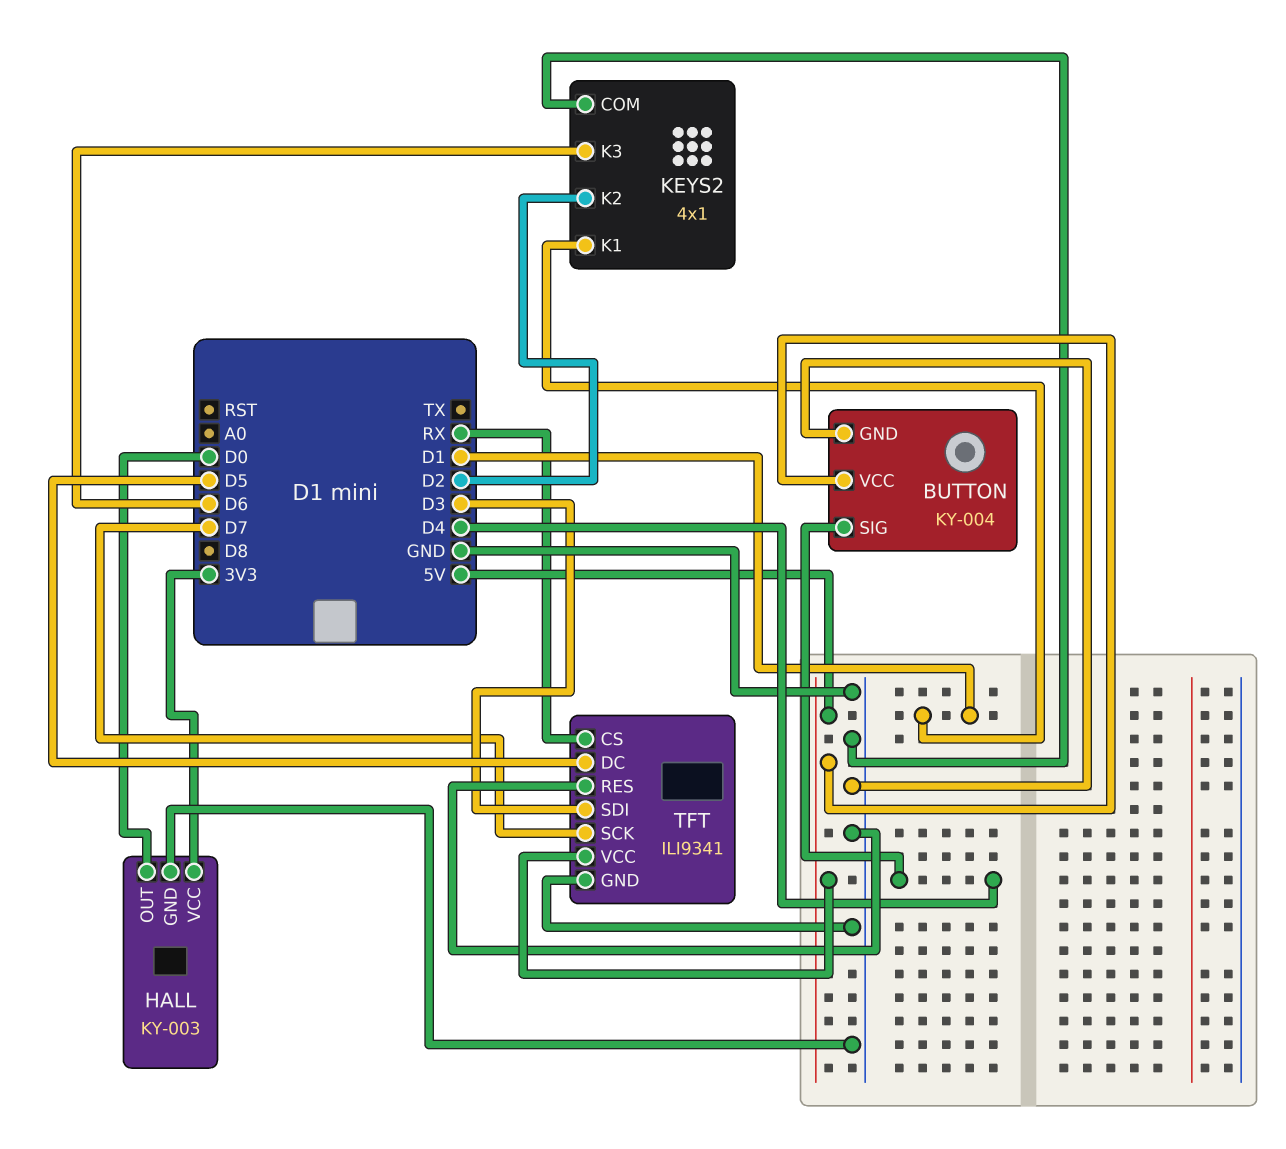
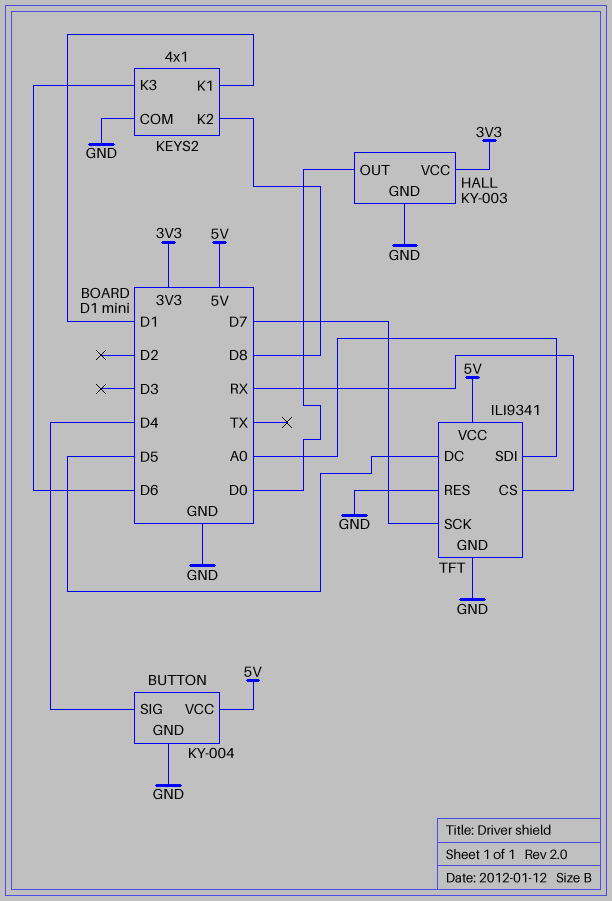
KEYS2 pin K2: D2 -> D8
TFT pin SDI: D3 -> A0

